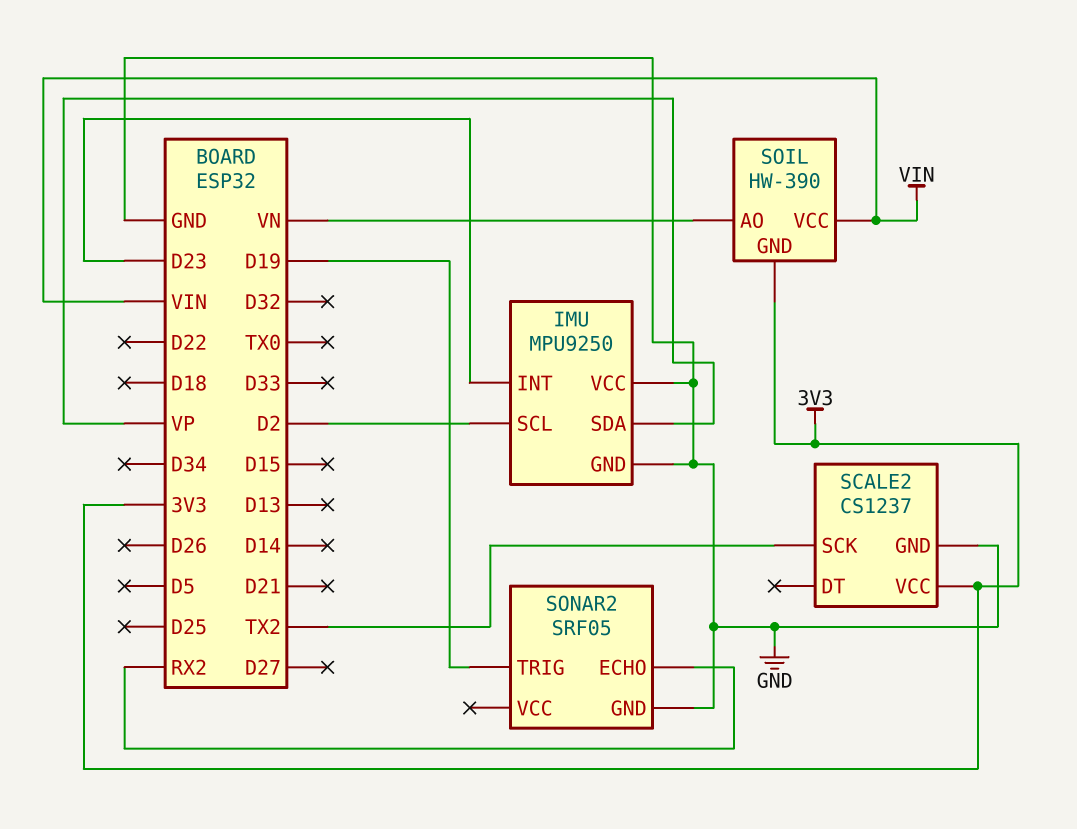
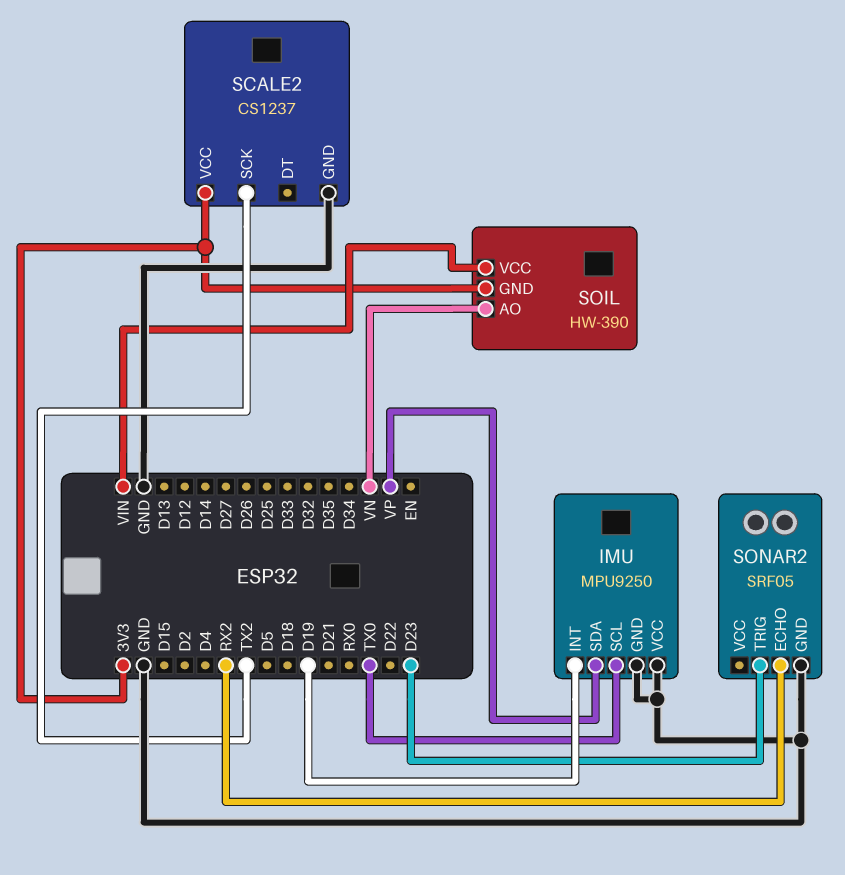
IMU pin INT: D23 -> D19
IMU pin SCL: D2 -> TX0
SONAR2 pin TRIG: D19 -> D23

